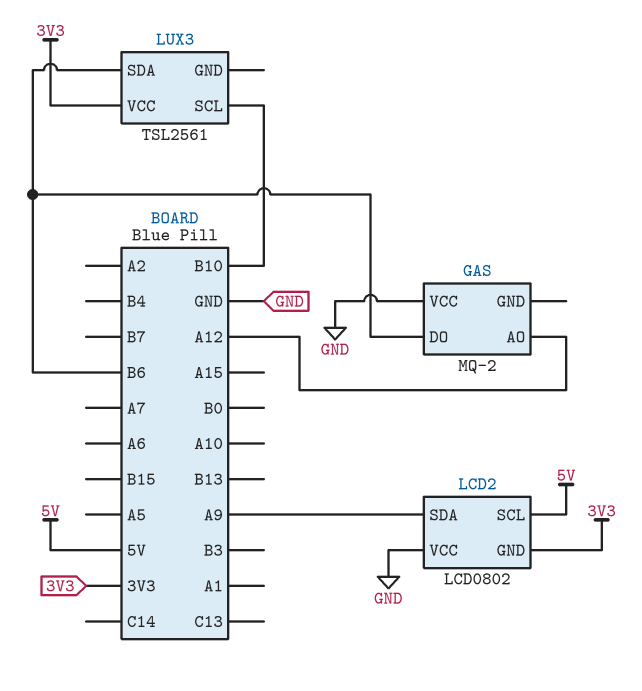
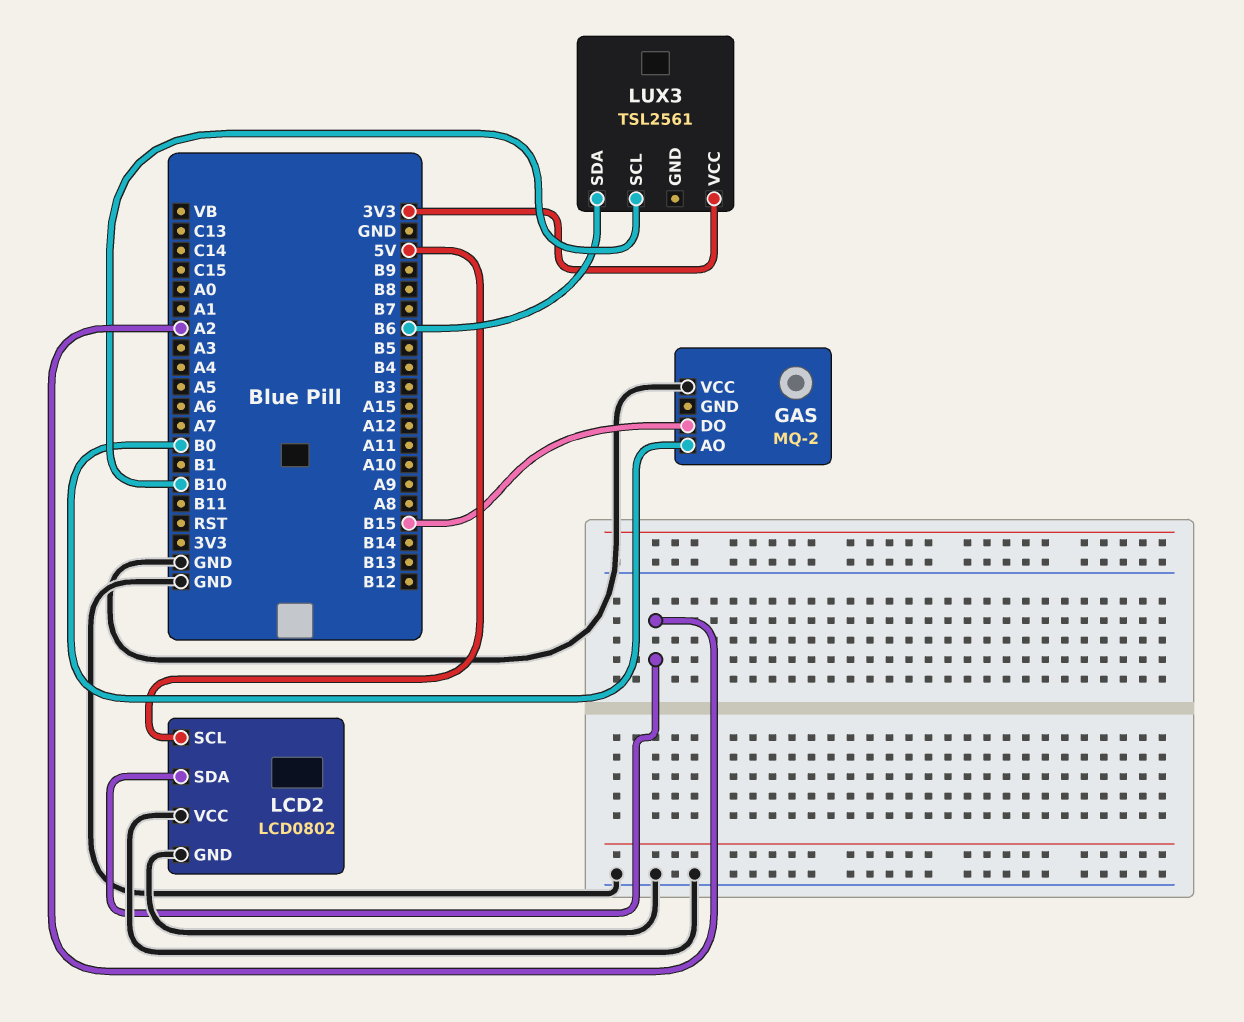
GAS pin AO: A12 -> B0
GAS pin DO: B6 -> B15
LCD2 pin GND: 3V3 -> GND
LCD2 pin SDA: A9 -> A2

